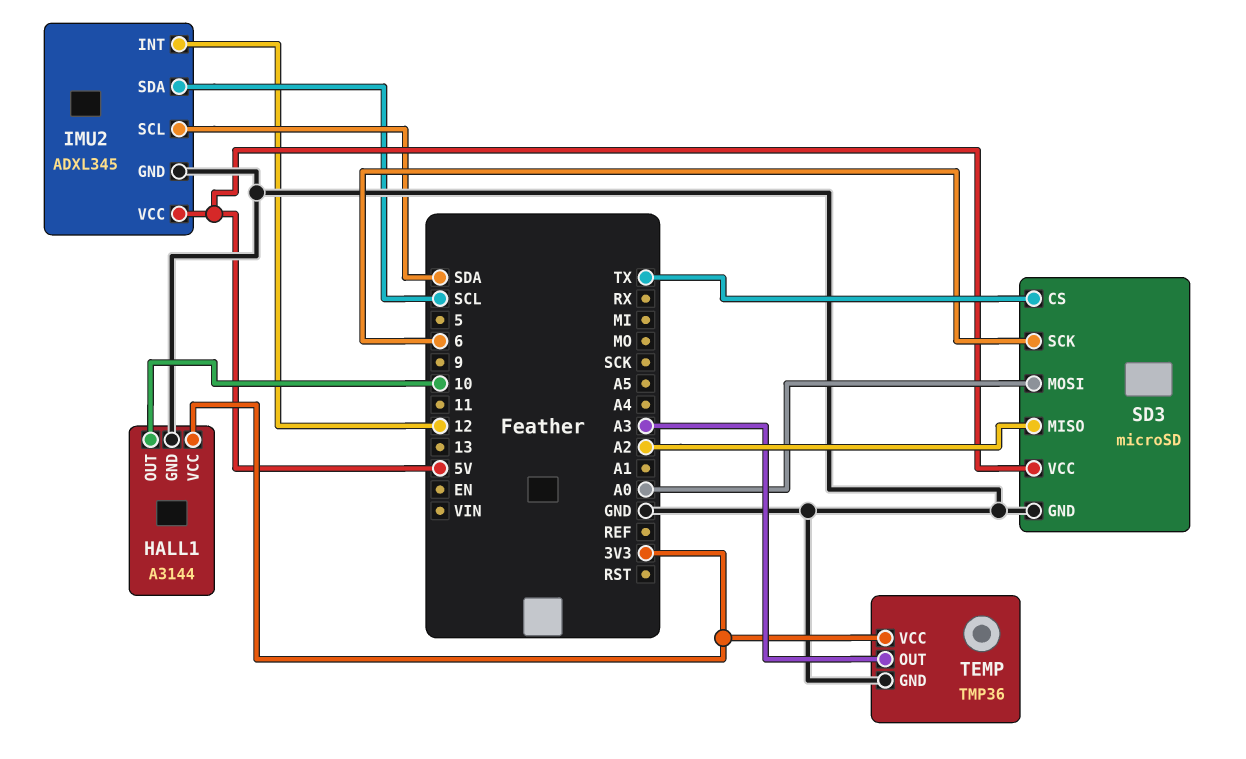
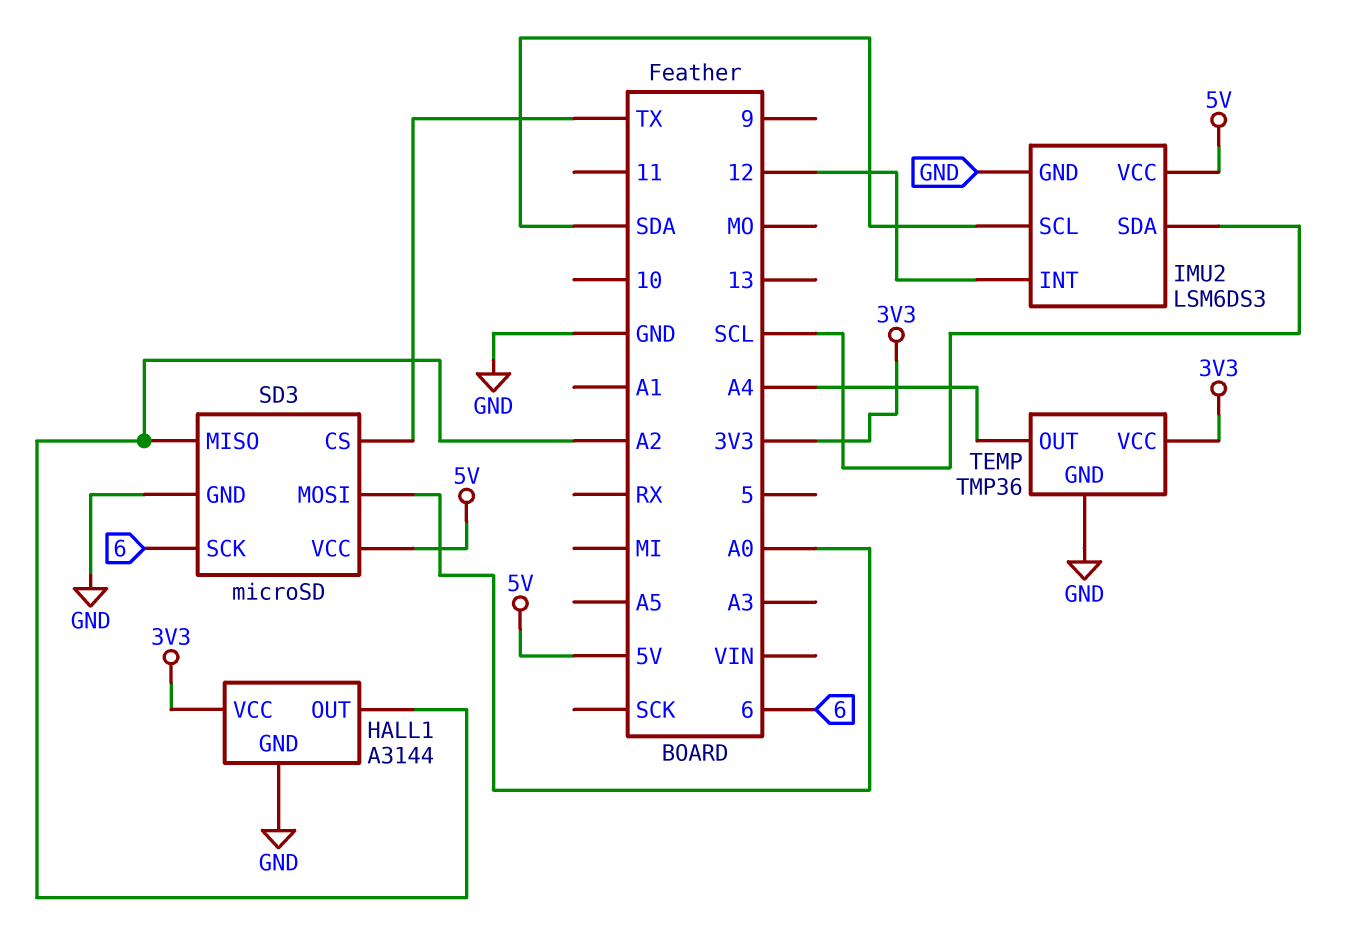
HALL1 pin OUT: 10 -> A2
IMU2: ADXL345 -> LSM6DS3
TEMP pin OUT: A3 -> A4

